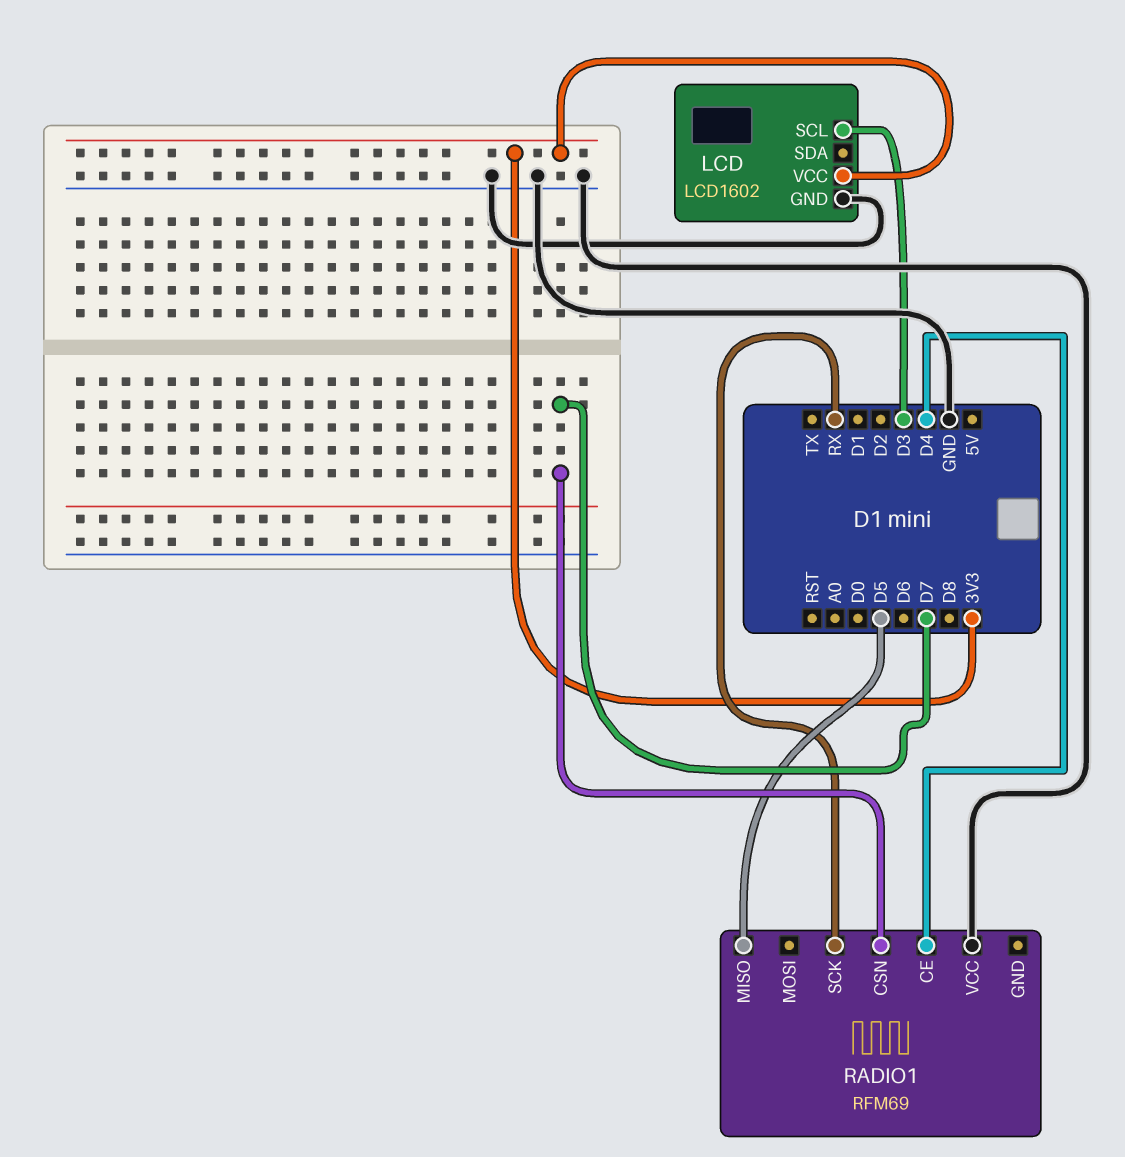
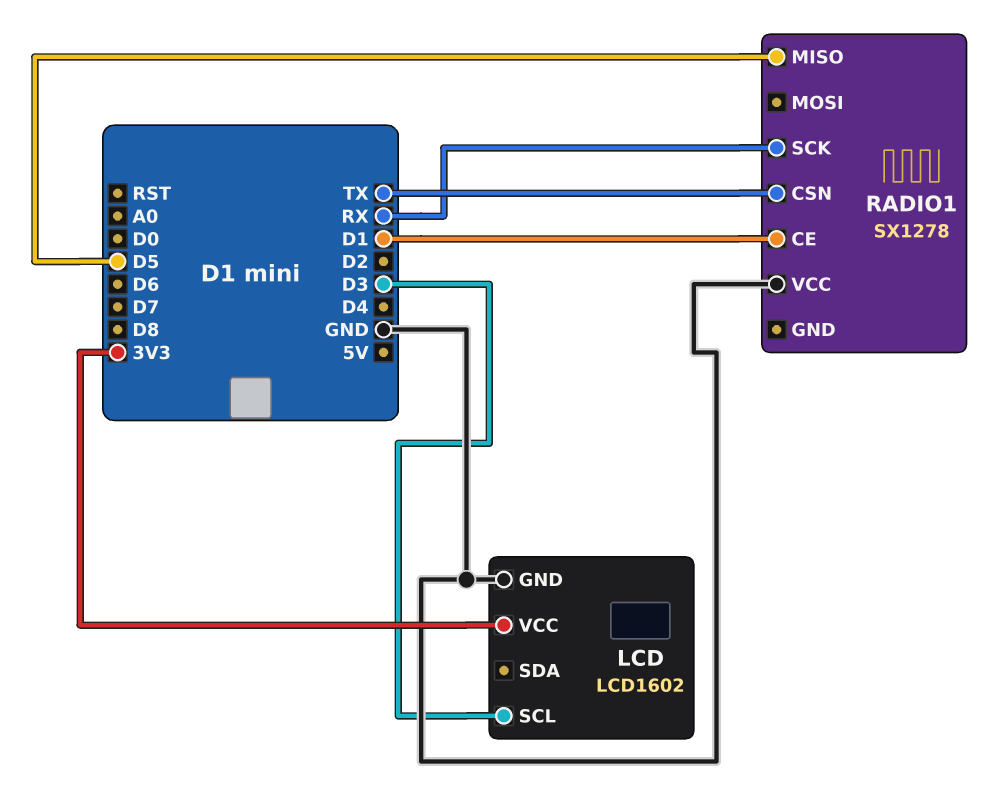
RADIO1: RFM69 -> SX1278
RADIO1 pin CE: D4 -> D1
RADIO1 pin CSN: D7 -> TX

